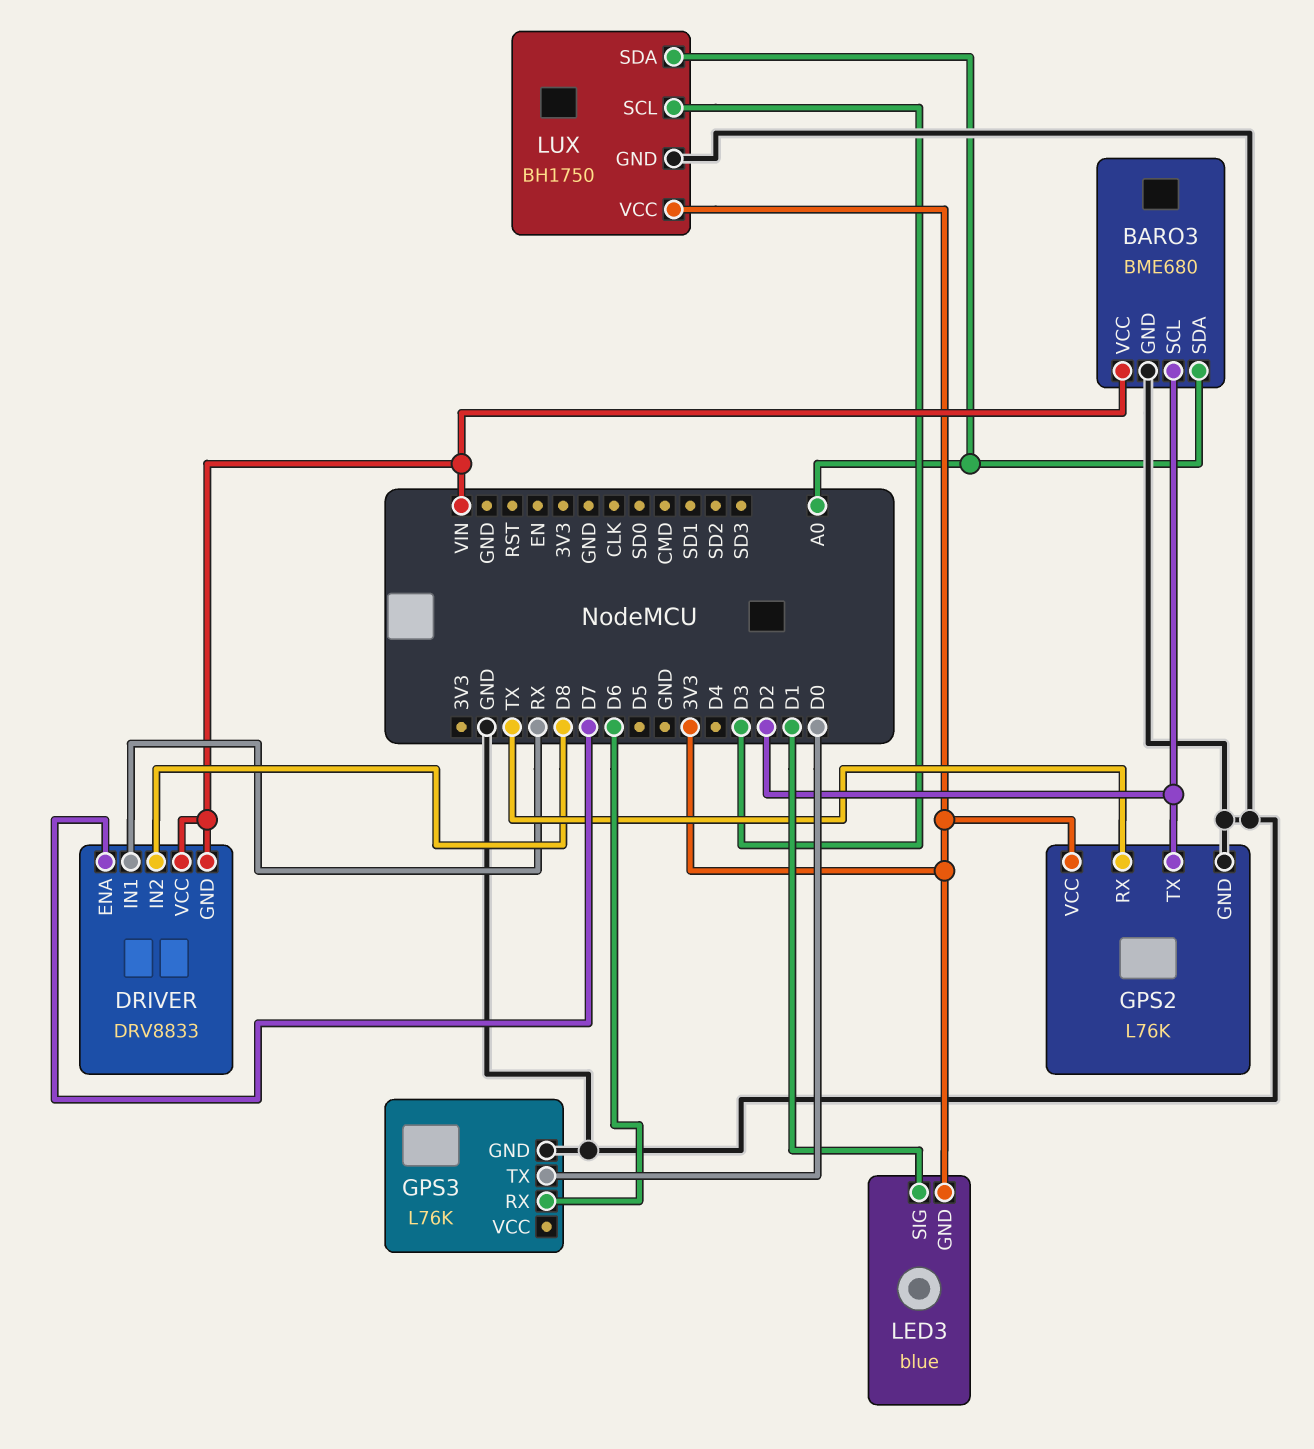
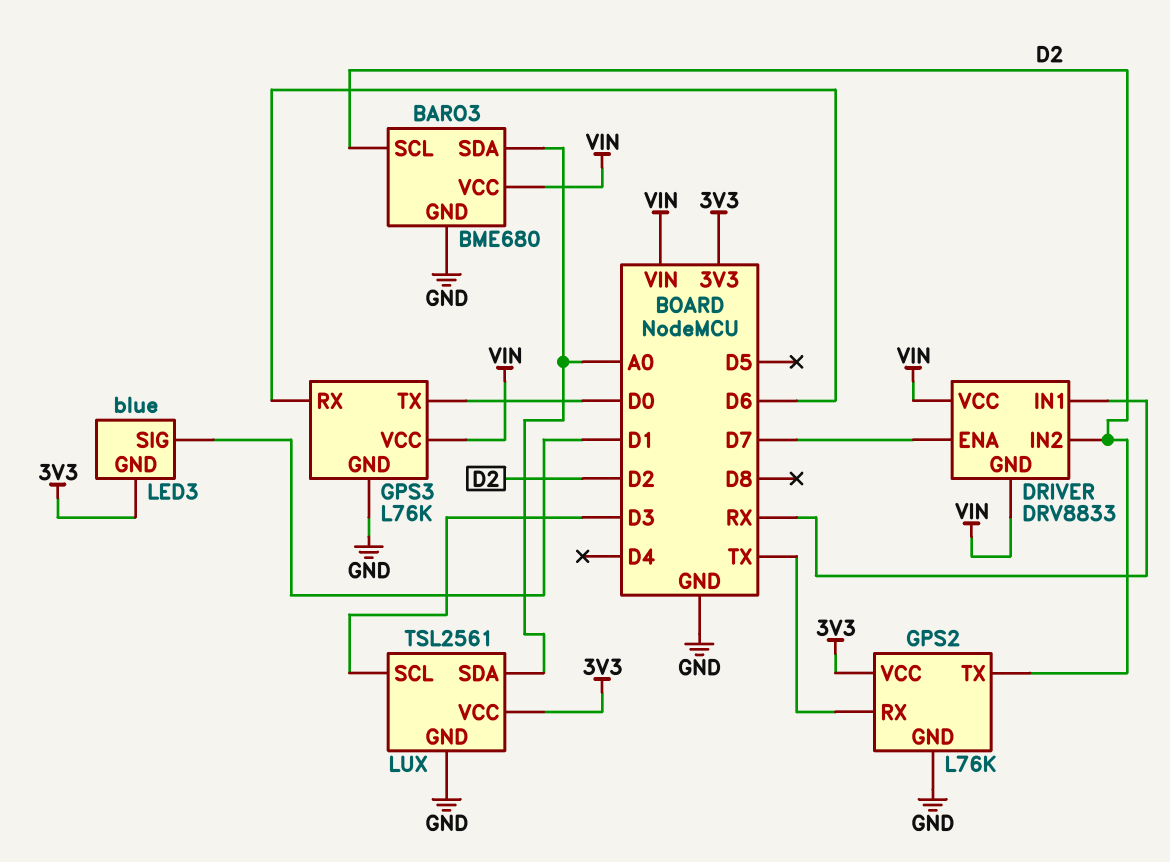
DRIVER pin IN2: D8 -> D2
GPS3 pin VCC: none -> VIN
LUX: BH1750 -> TSL2561

